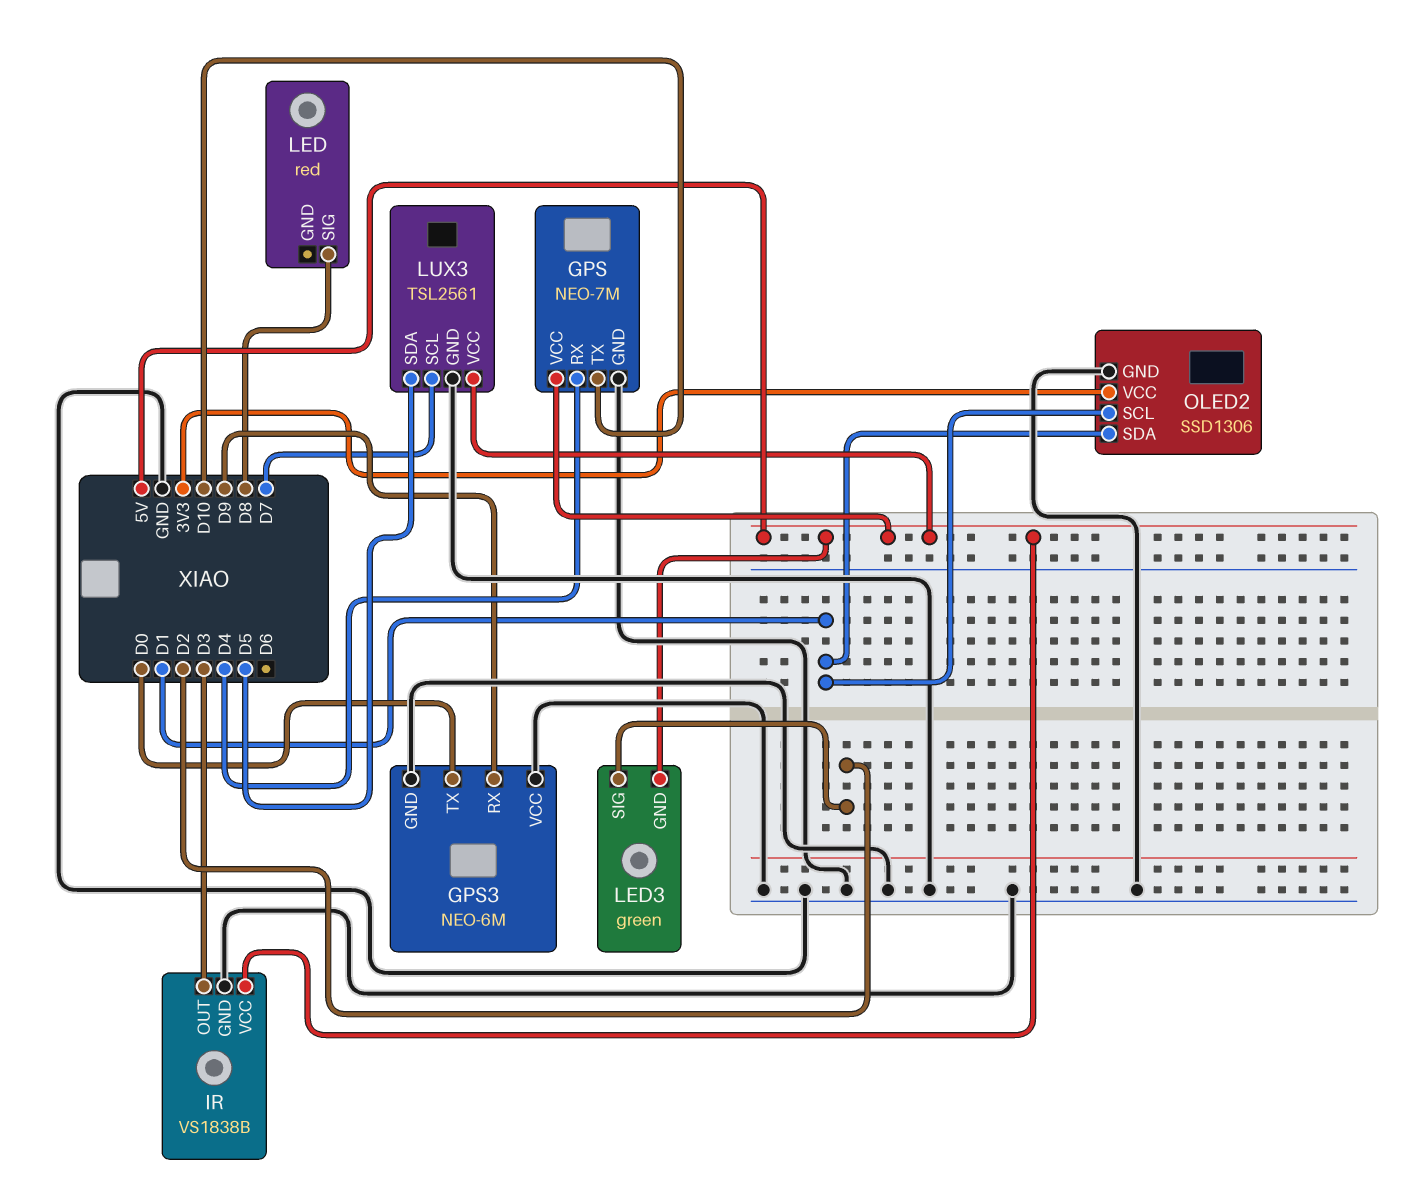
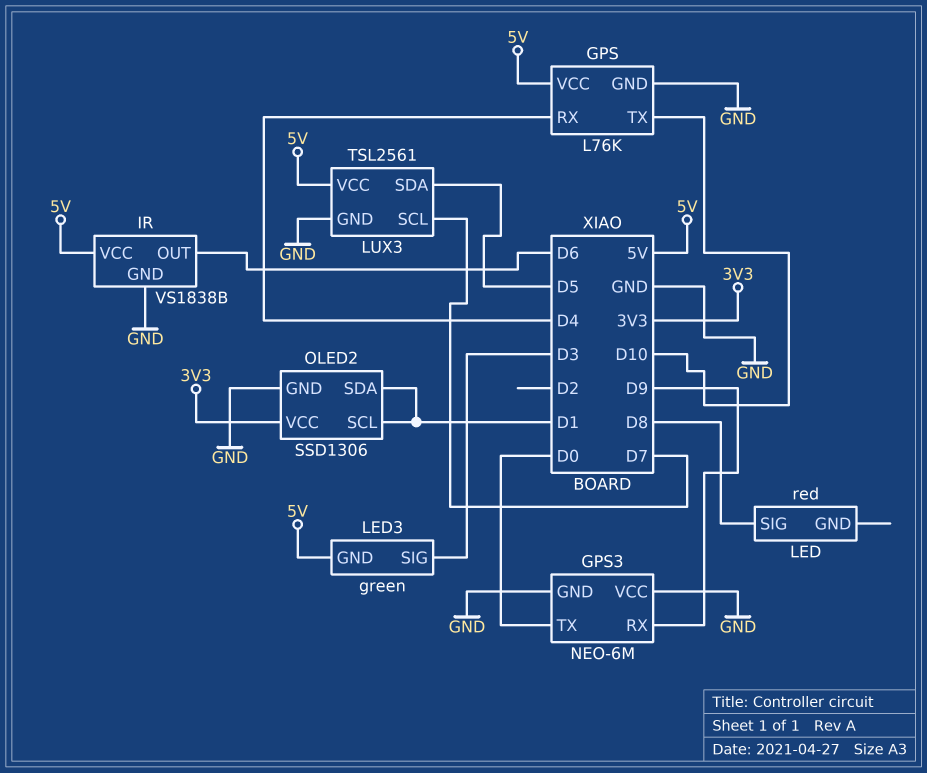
GPS: NEO-7M -> L76K
IR pin OUT: D3 -> D6
LED3 pin SIG: D2 -> D3

